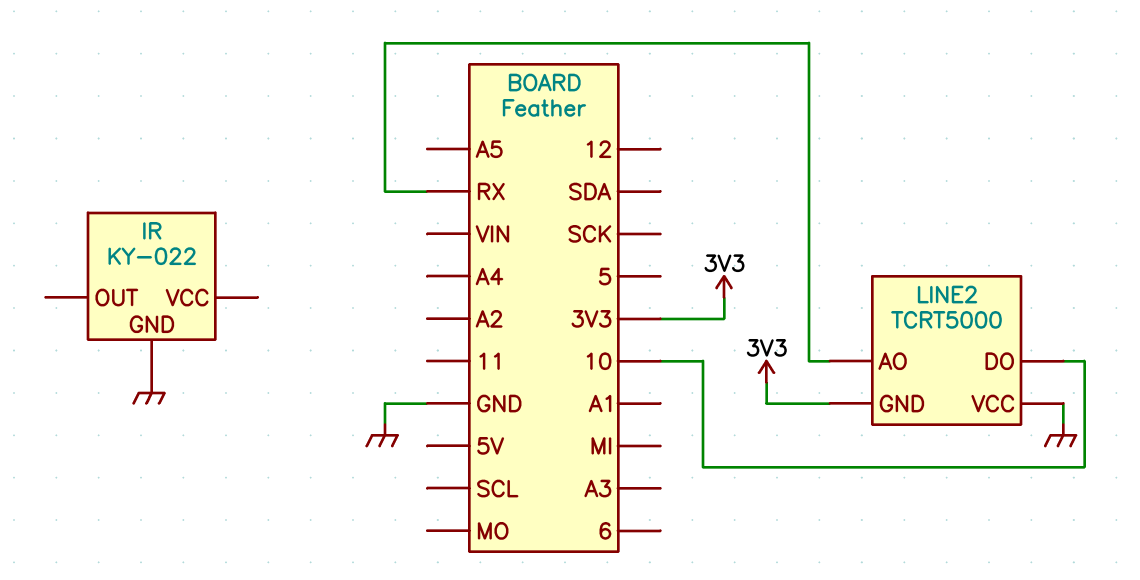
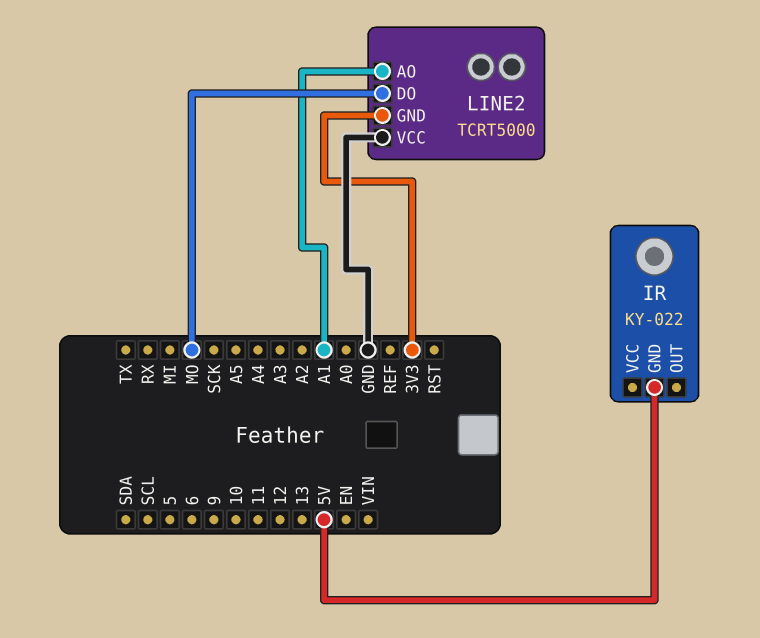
IR pin GND: GND -> 5V
LINE2 pin AO: RX -> A1
LINE2 pin DO: 10 -> MO

